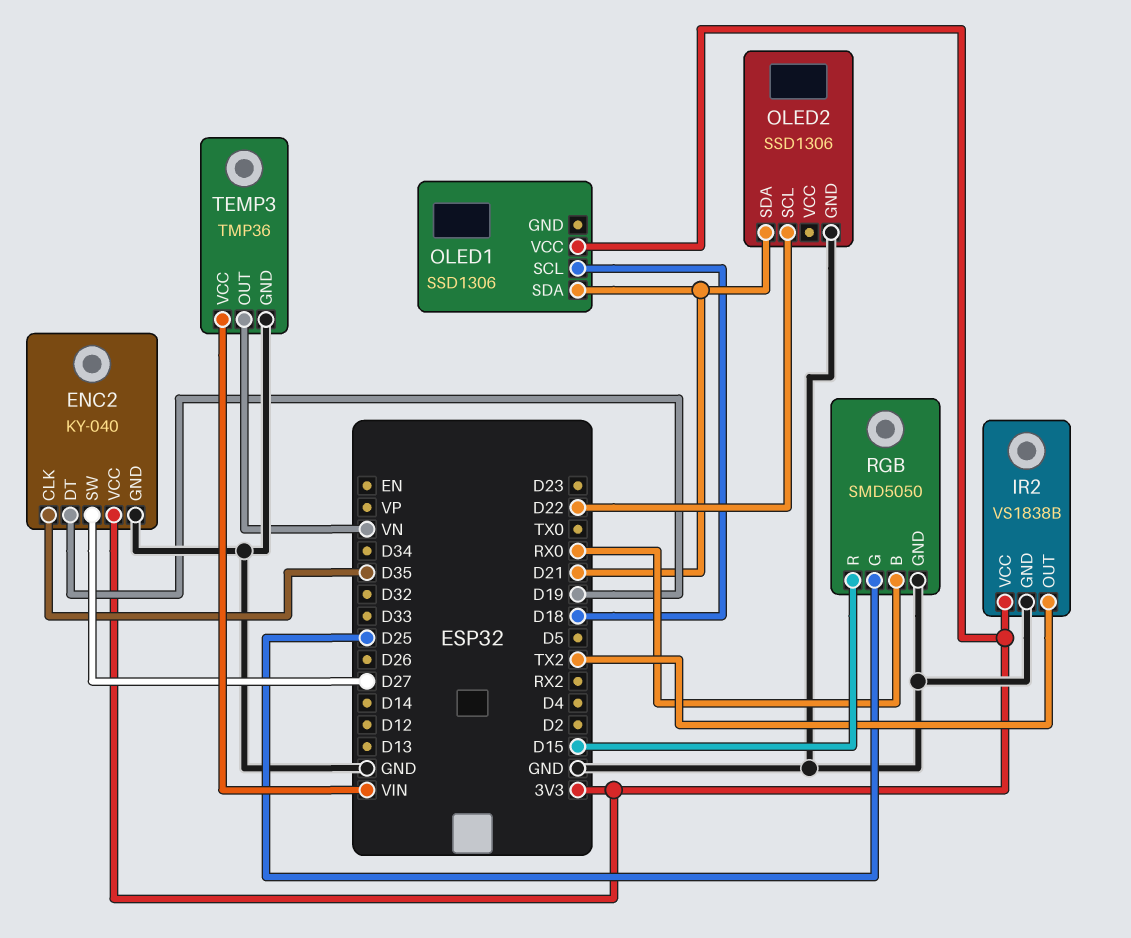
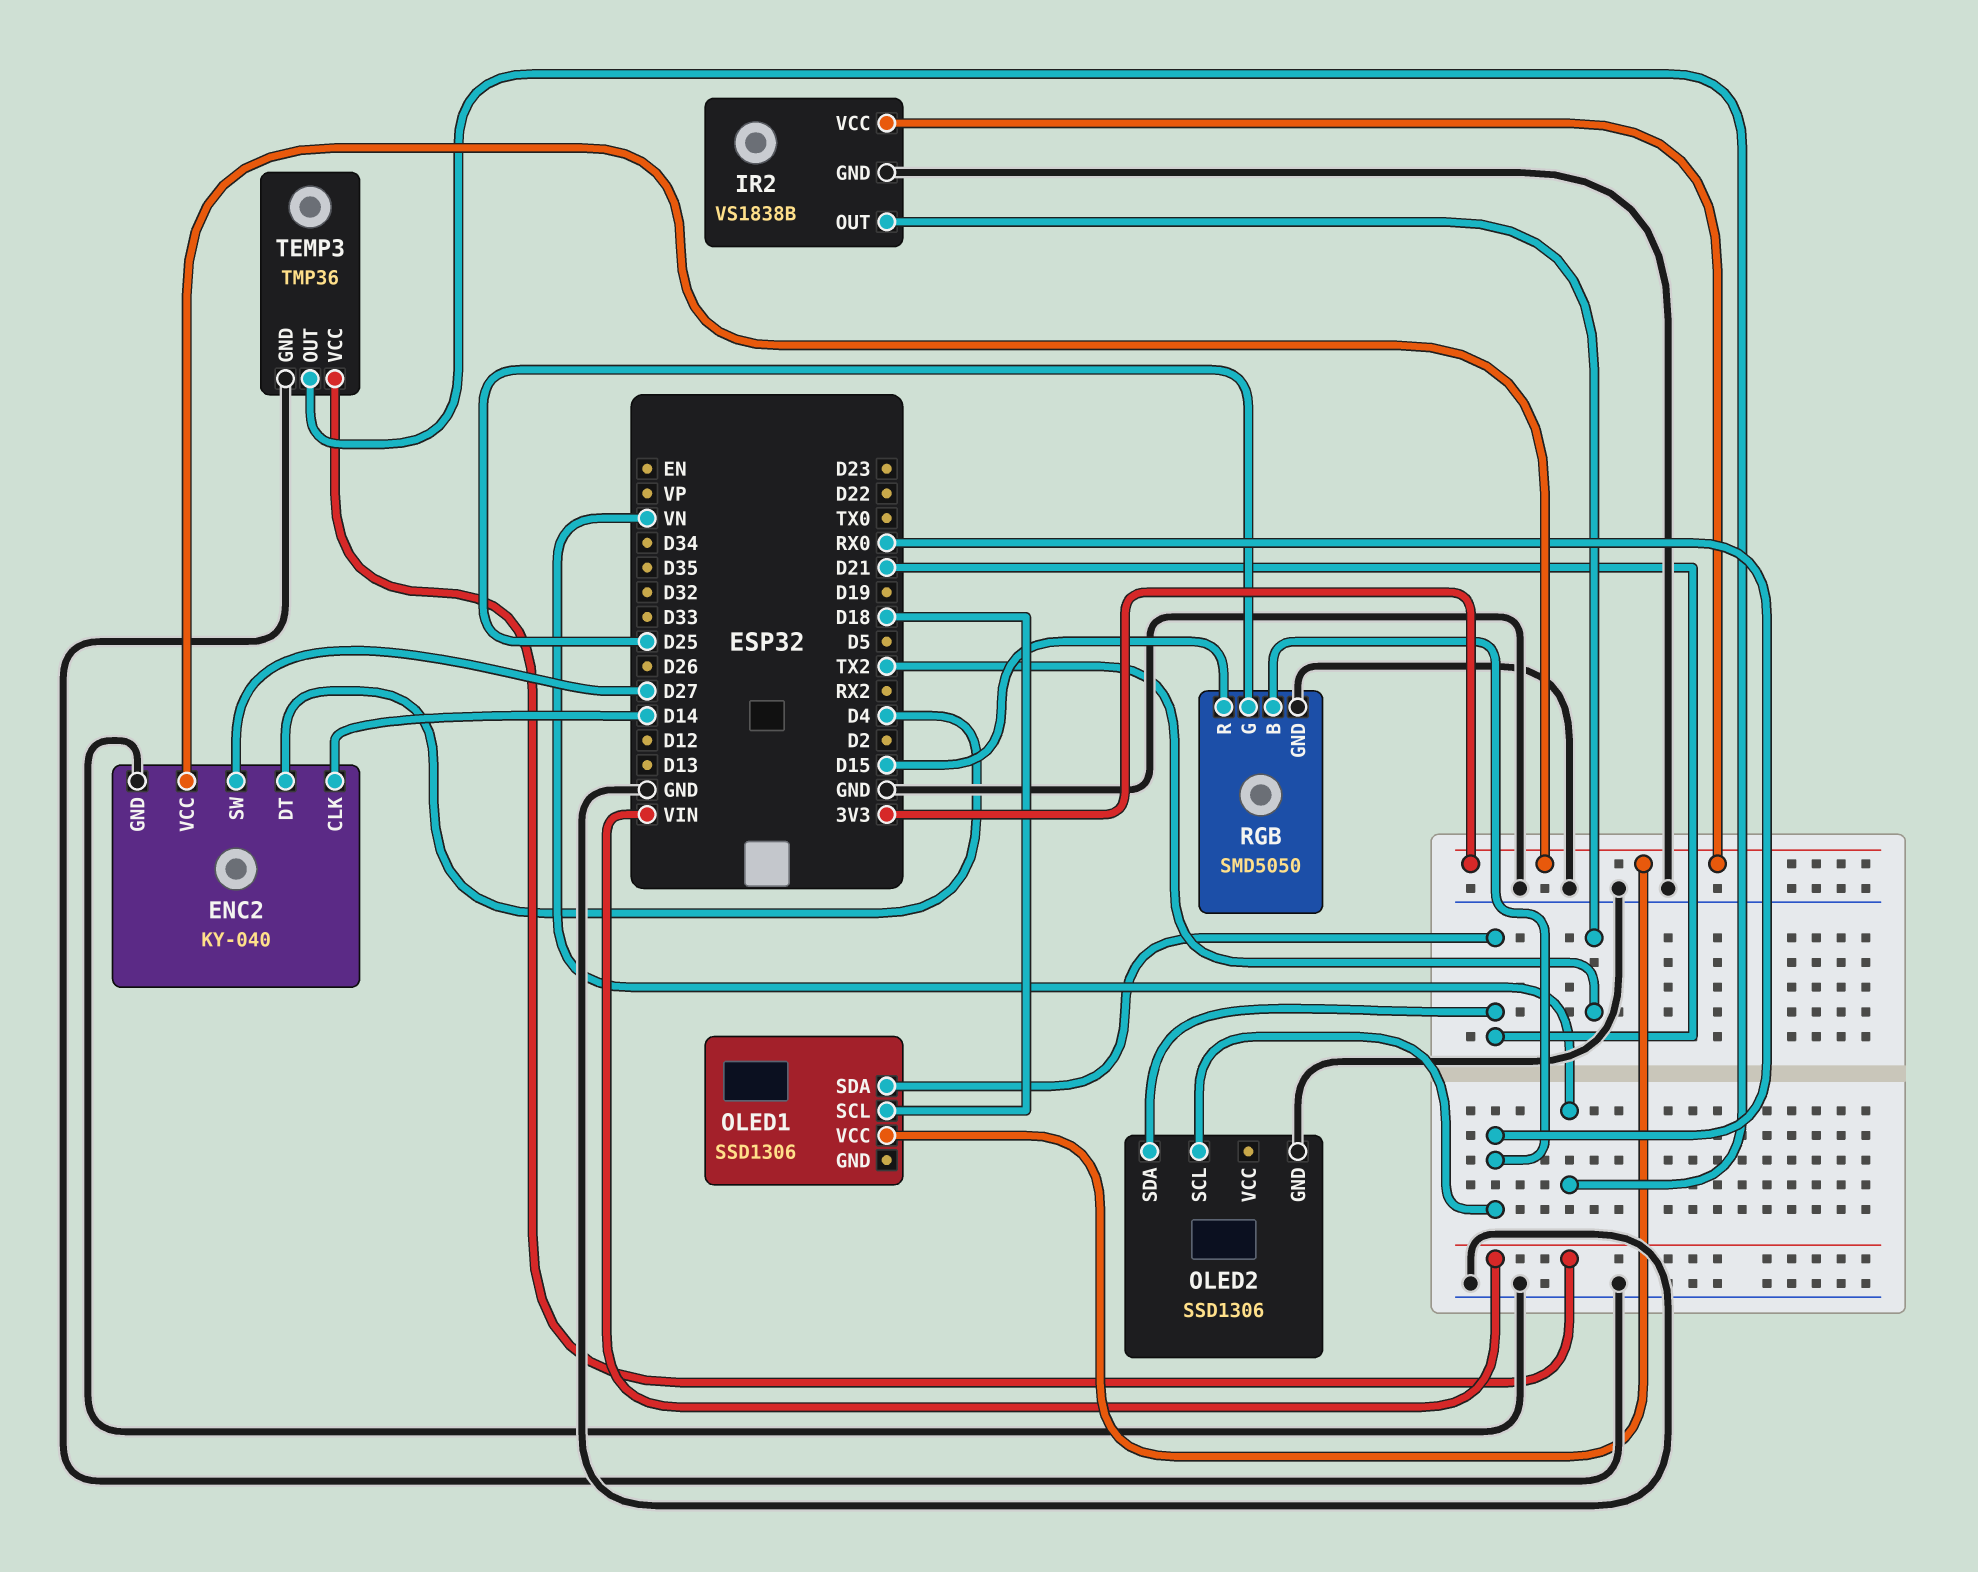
ENC2 pin CLK: D35 -> D14
ENC2 pin DT: D19 -> D4
OLED2 pin SCL: D22 -> RX0

